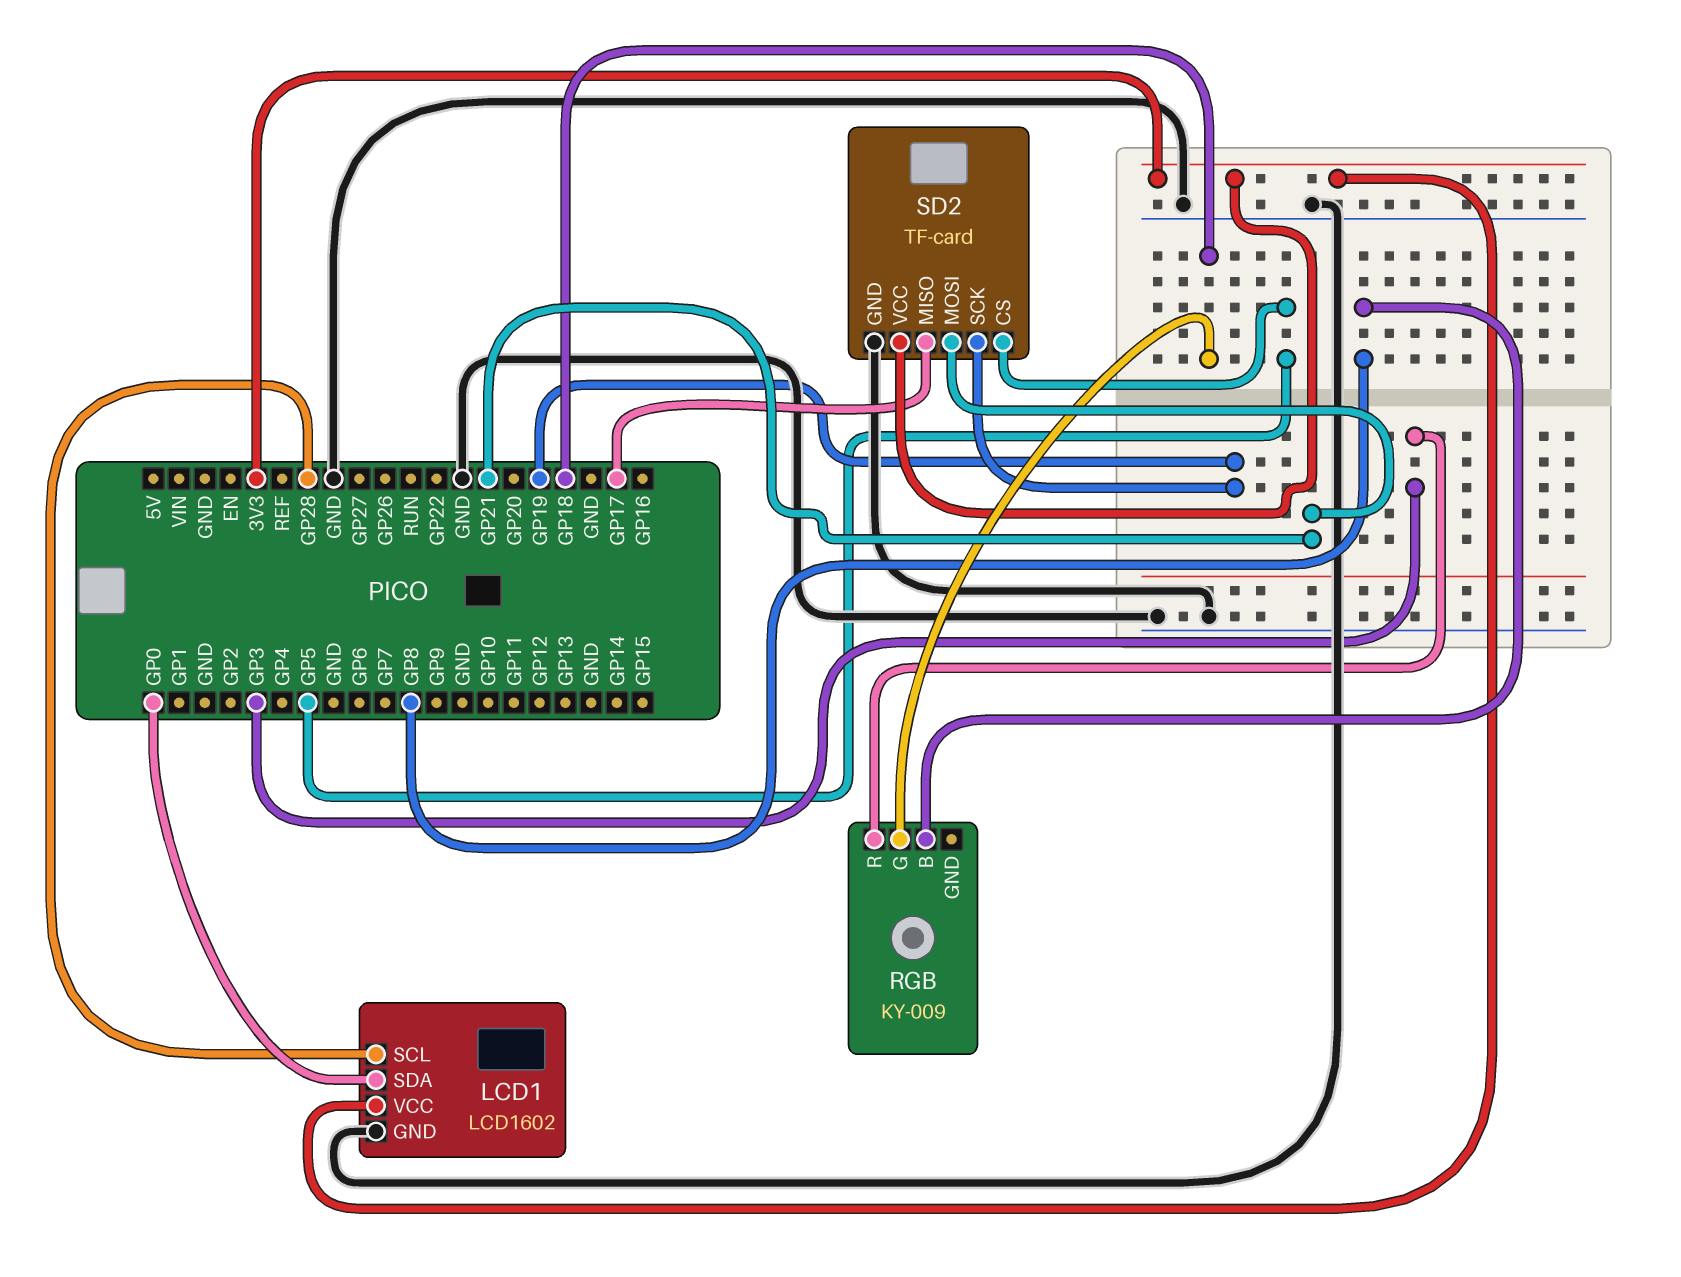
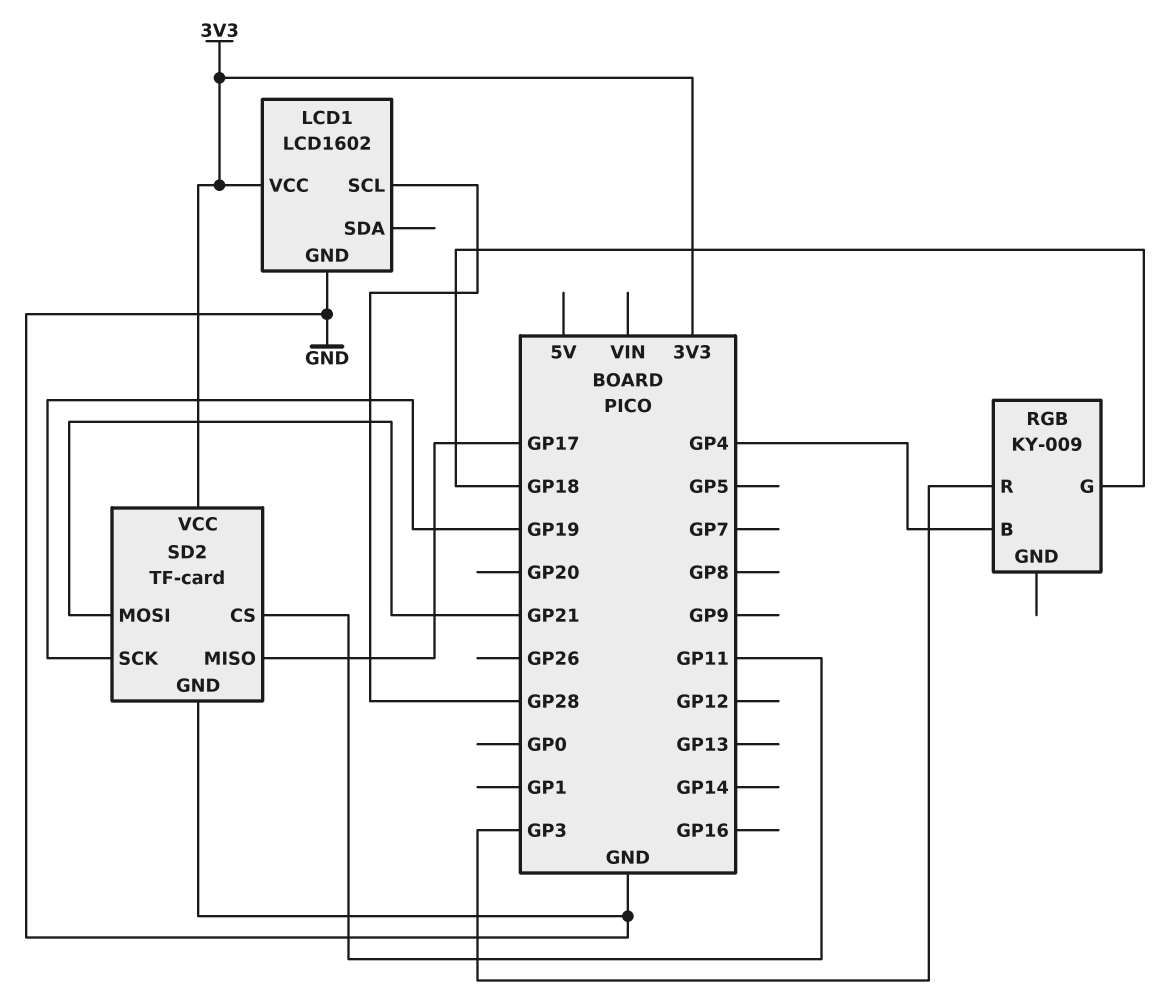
LCD1 pin SDA: GP0 -> none
RGB pin B: GP8 -> GP4
SD2 pin CS: GP5 -> GP11

